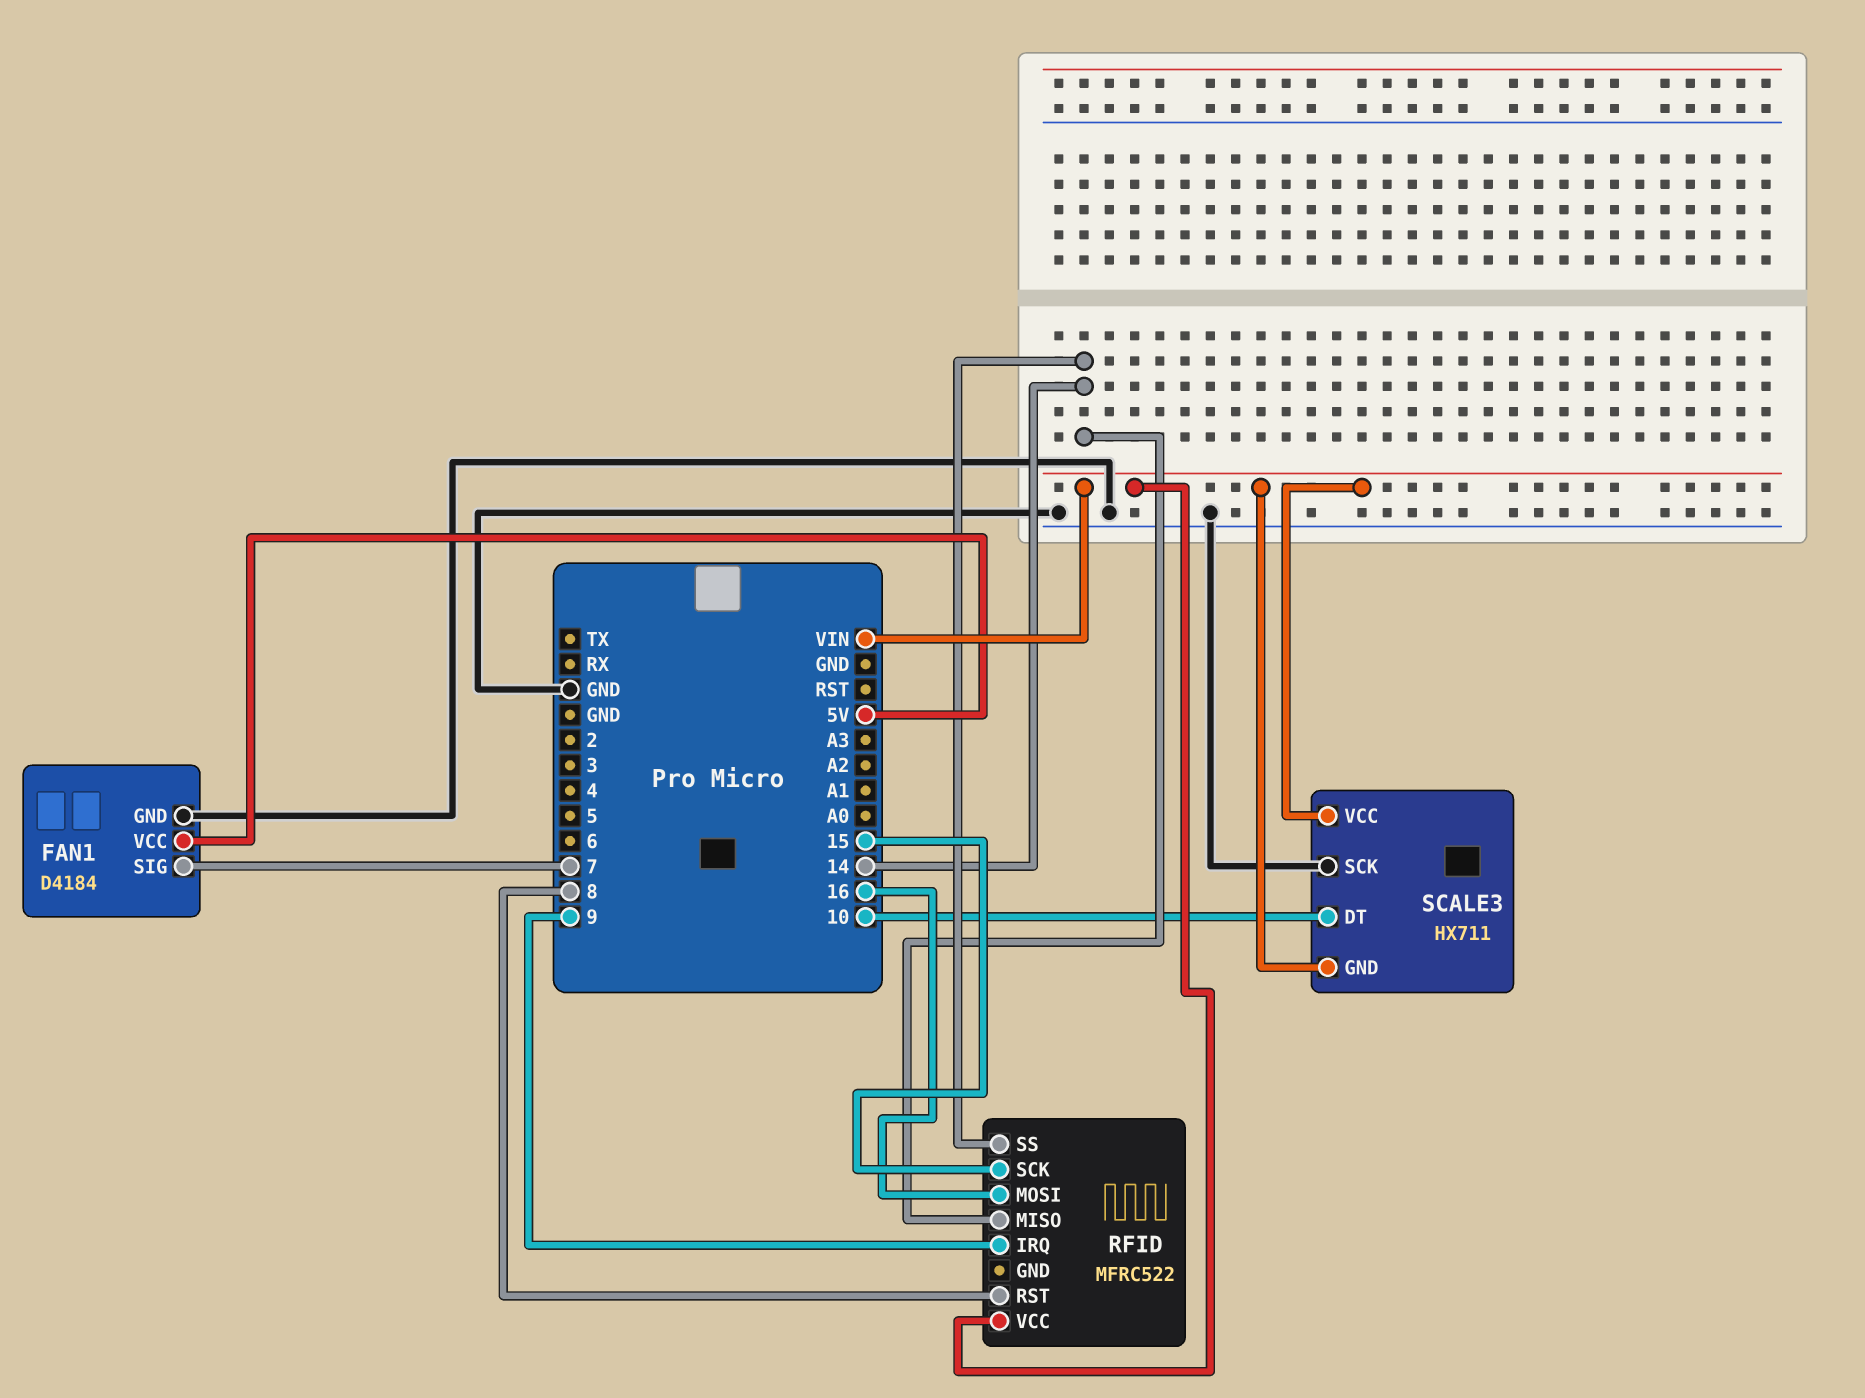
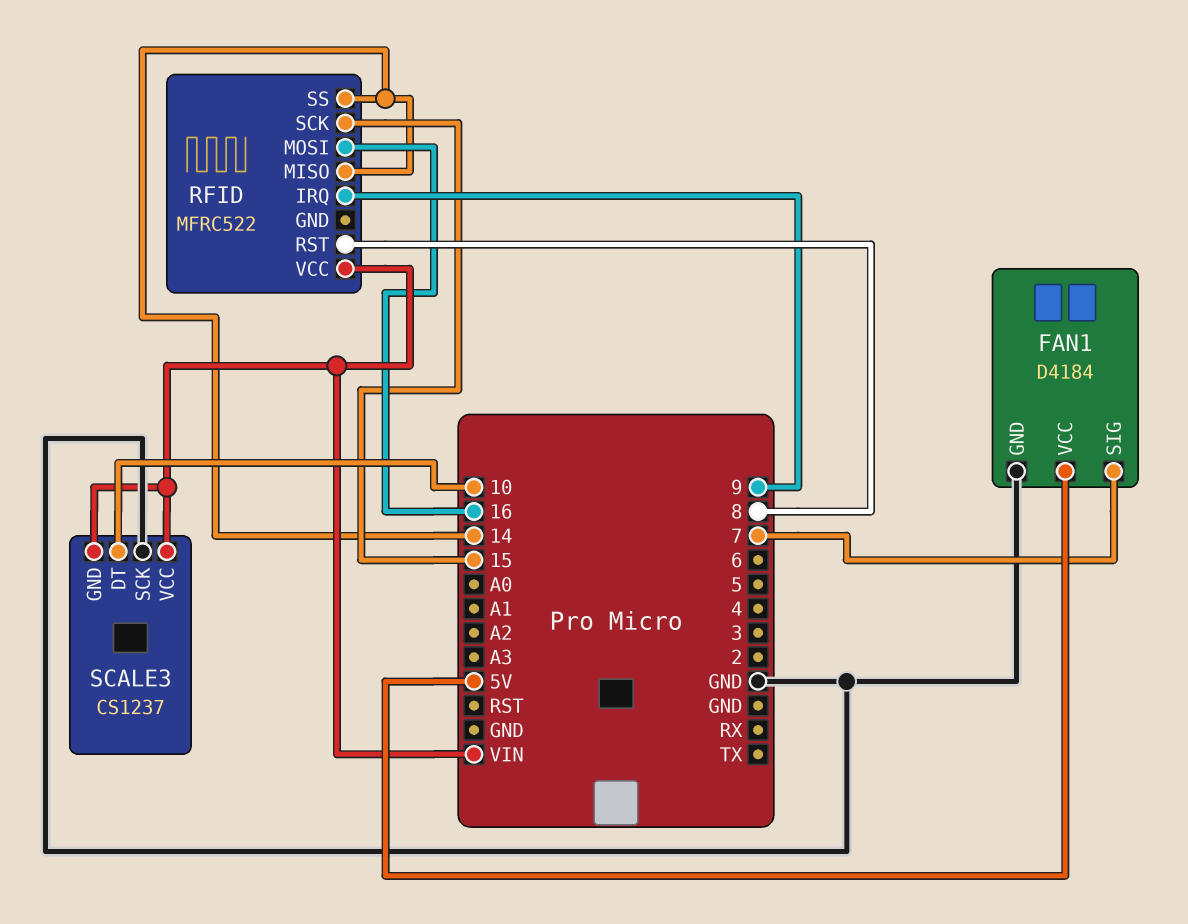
SCALE3: HX711 -> CS1237

